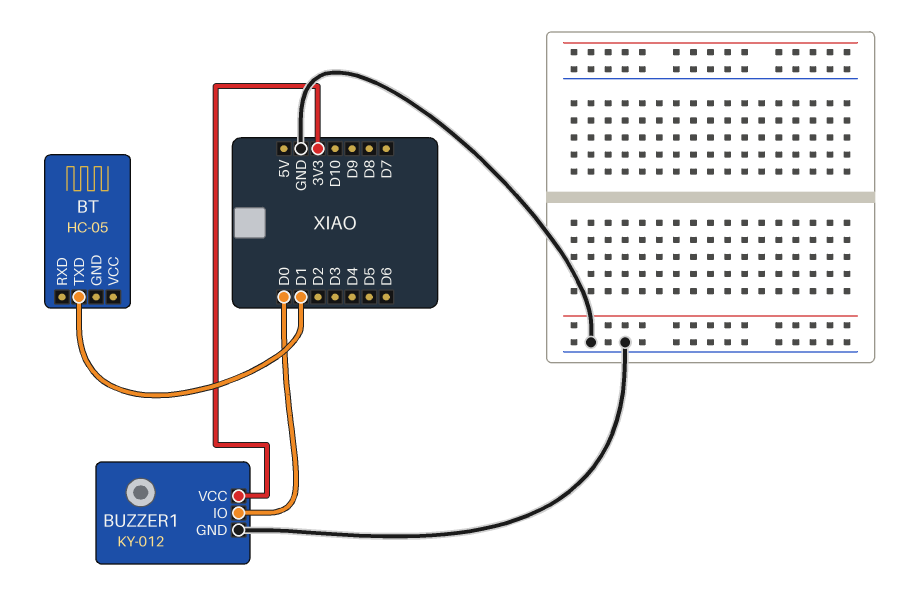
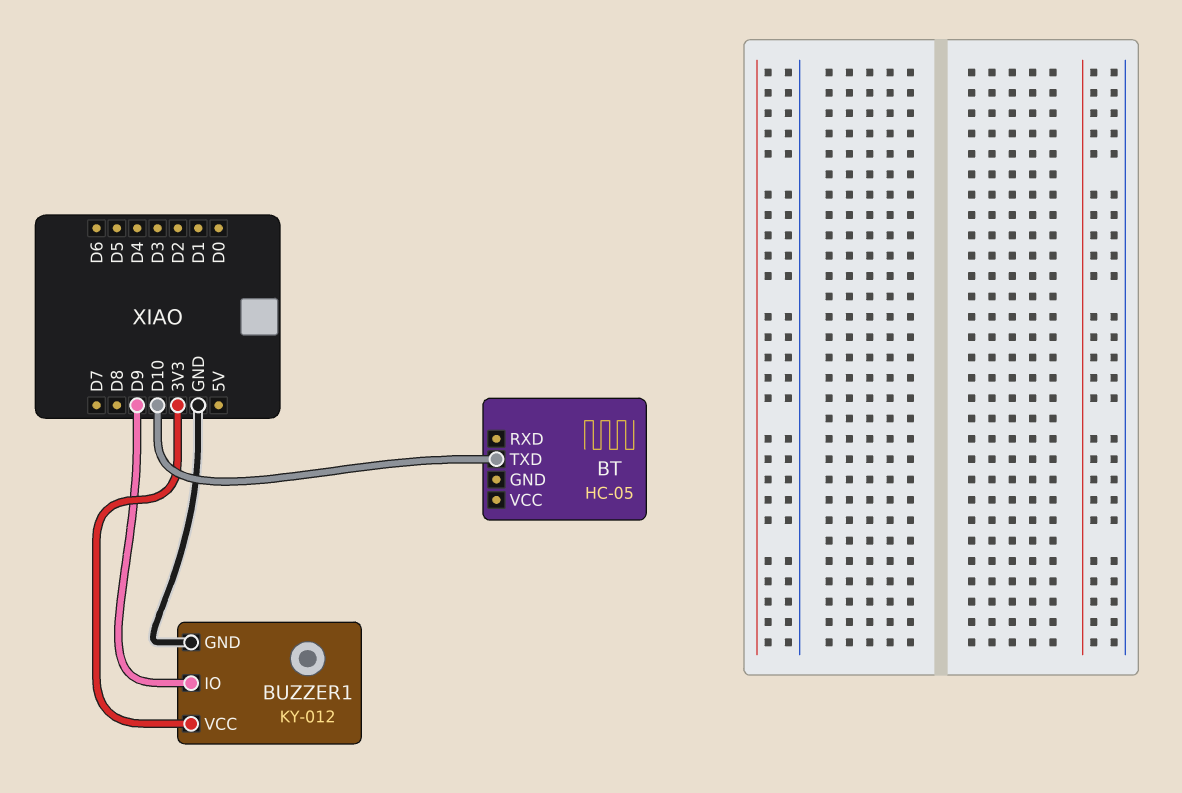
BT pin TXD: D1 -> D10
BUZZER1 pin IO: D0 -> D9

